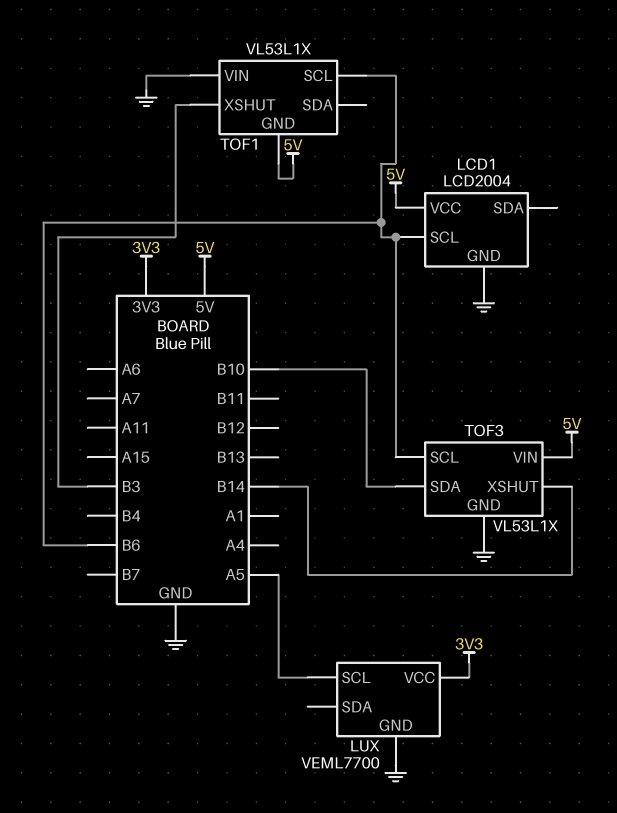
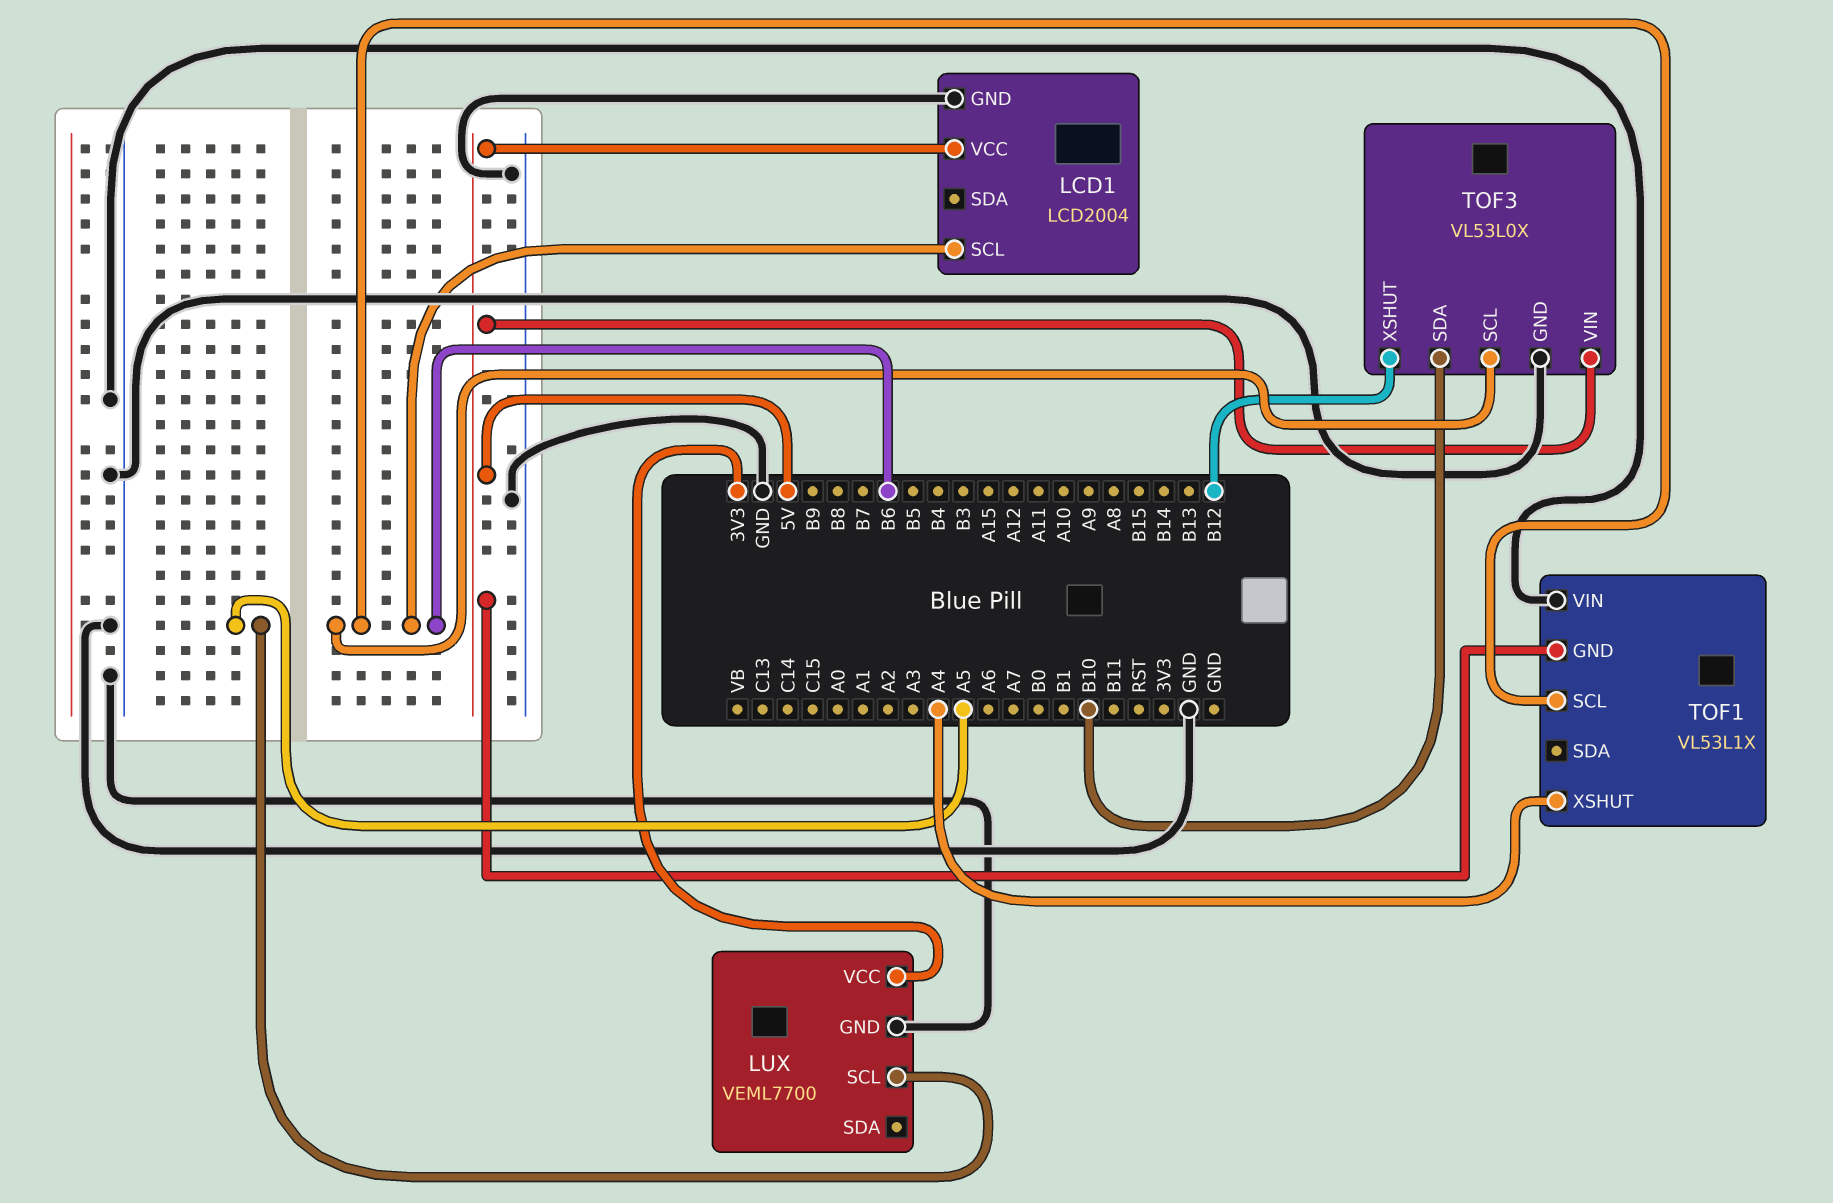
TOF1 pin XSHUT: B3 -> A4
TOF3: VL53L1X -> VL53L0X
TOF3 pin XSHUT: B14 -> B12

